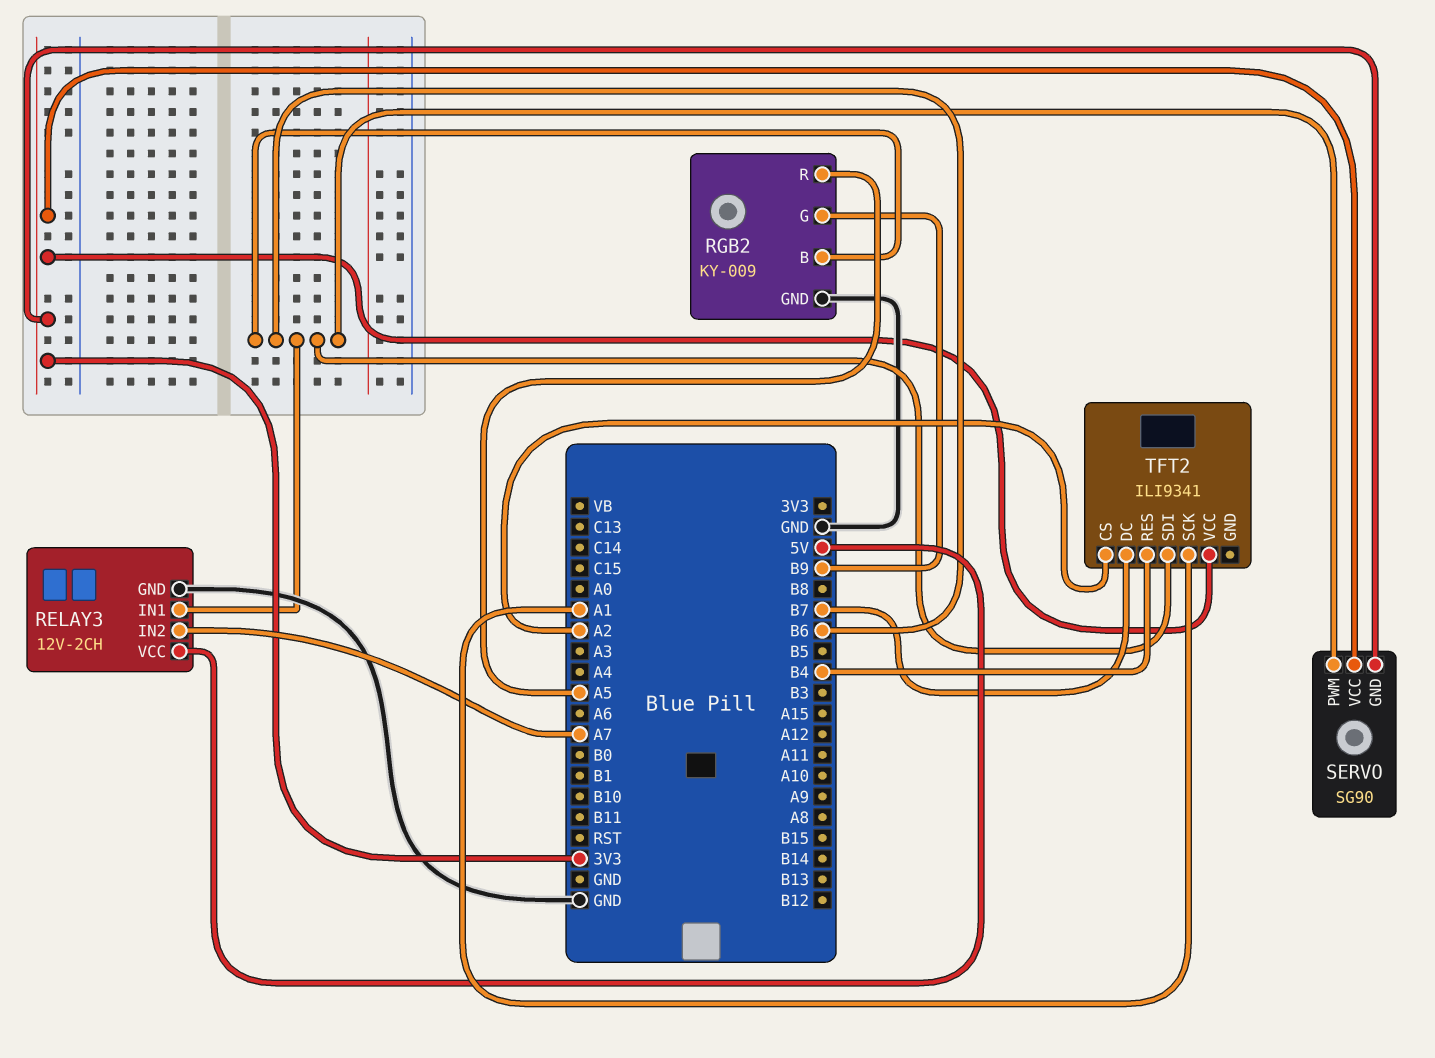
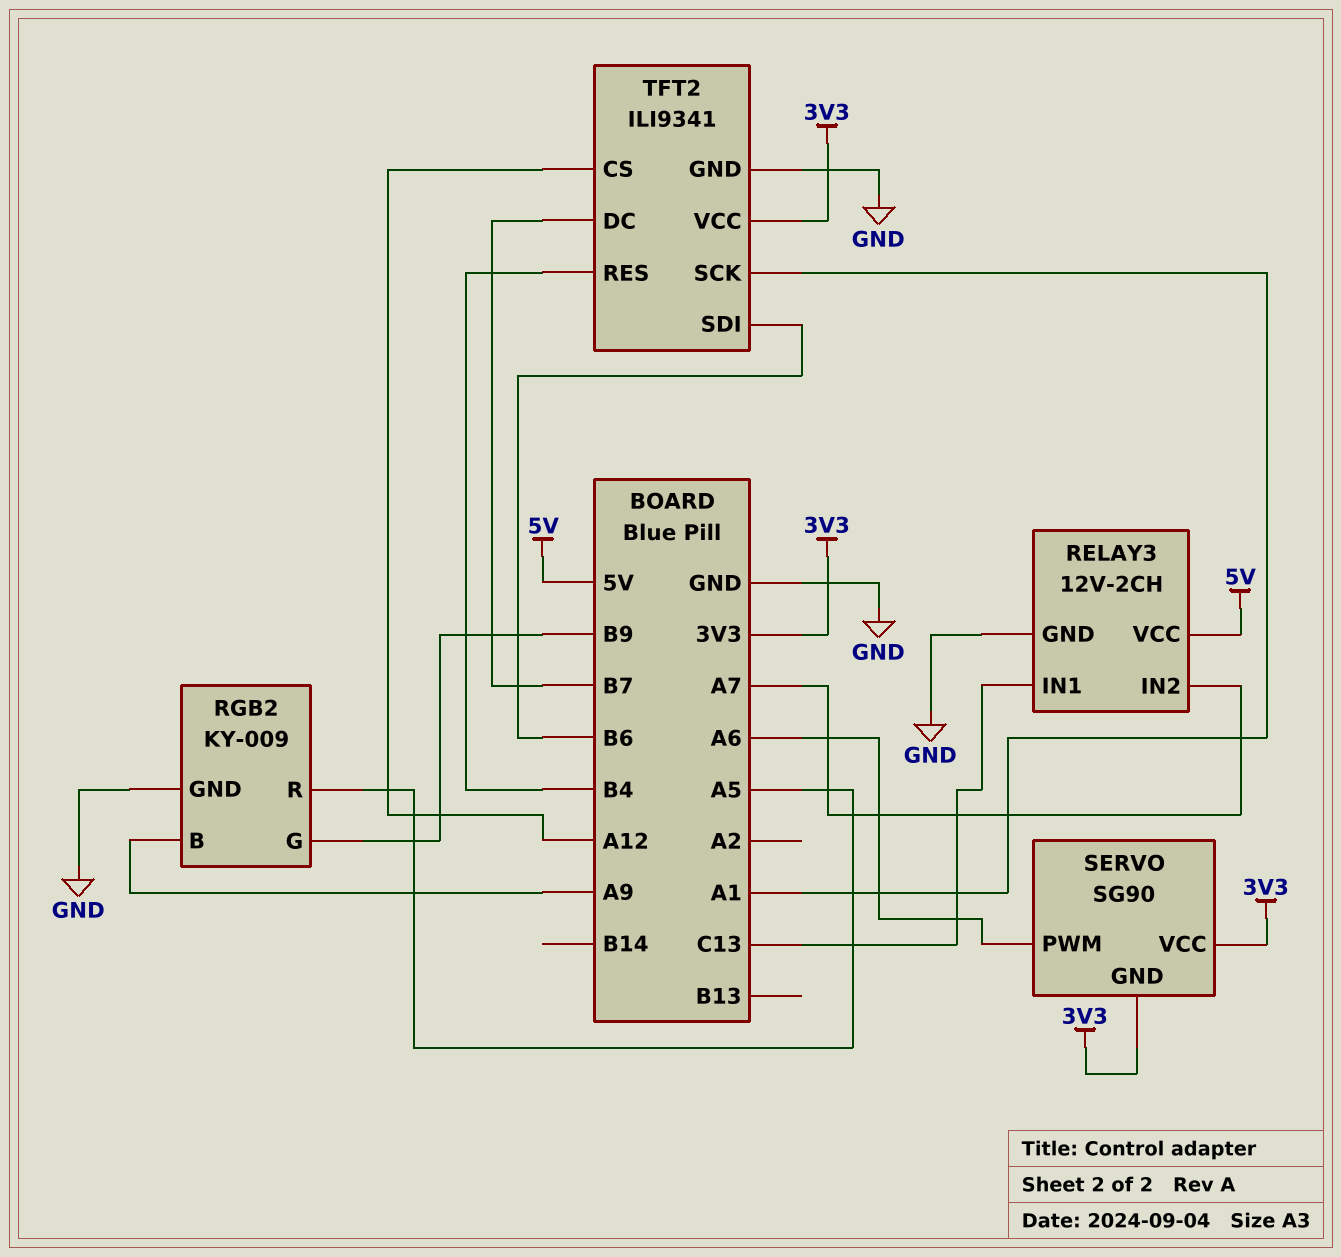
RELAY3 pin IN1: B6 -> C13
RGB2 pin B: B6 -> A9
SERVO pin PWM: B6 -> A6
TFT2 pin CS: A2 -> A12
TFT2 pin GND: none -> GND

